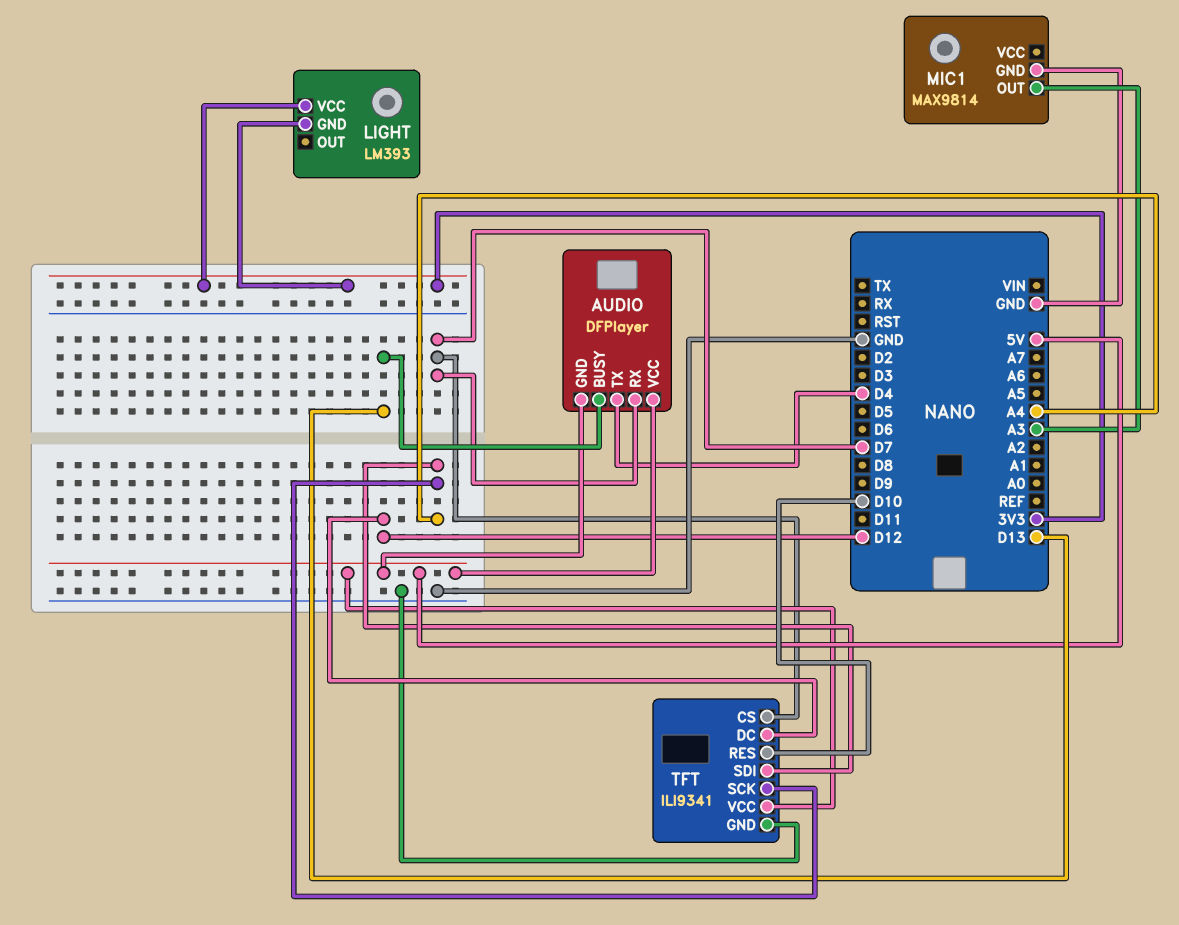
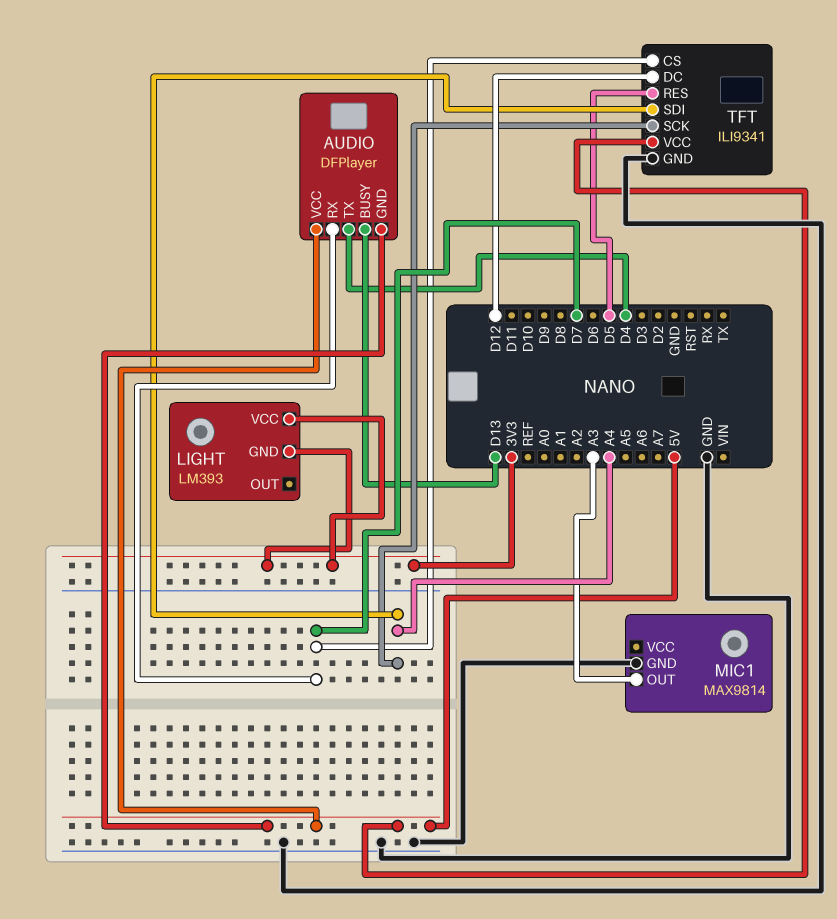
TFT pin RES: D10 -> D5

